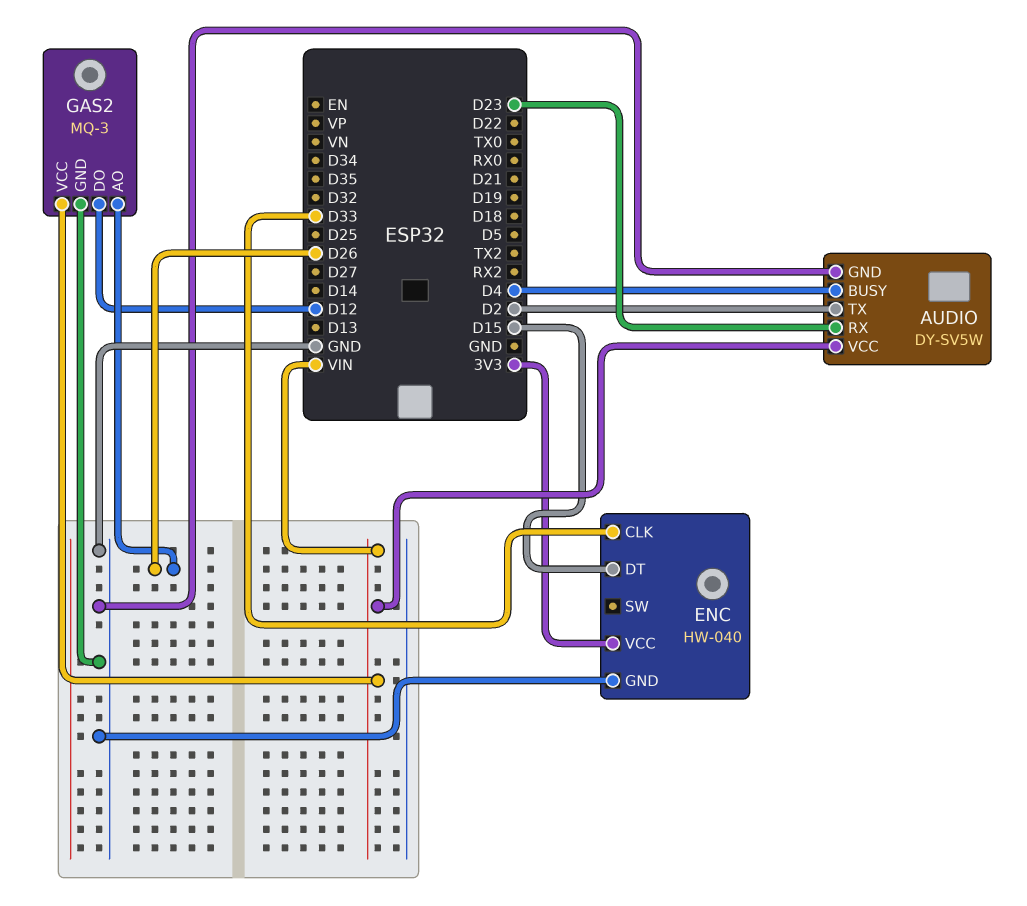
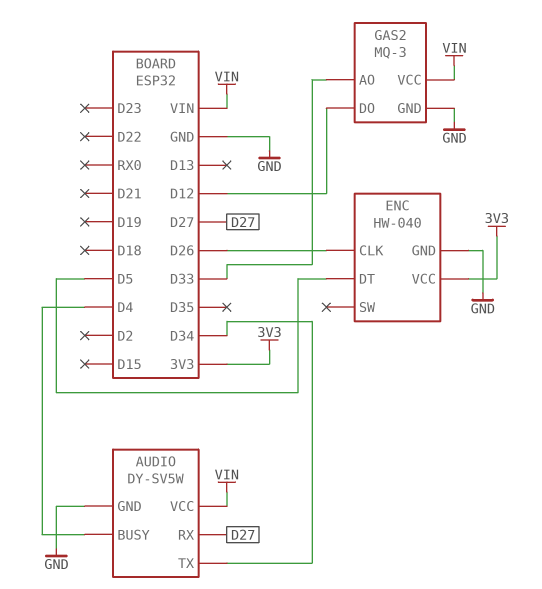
AUDIO pin RX: D23 -> D27
AUDIO pin TX: D2 -> D34
ENC pin CLK: D33 -> D26
ENC pin DT: D15 -> D5
GAS2 pin AO: D26 -> D33

